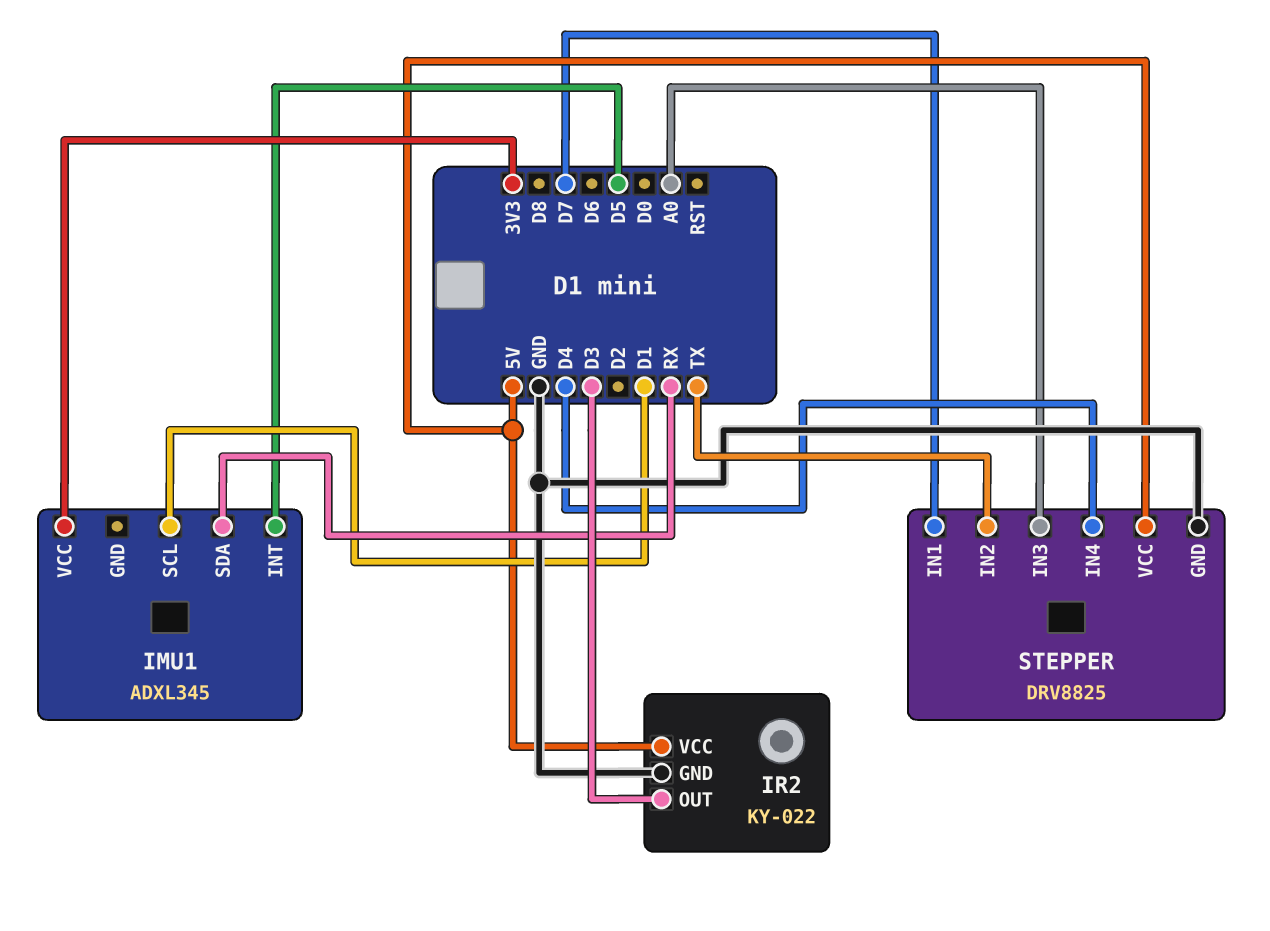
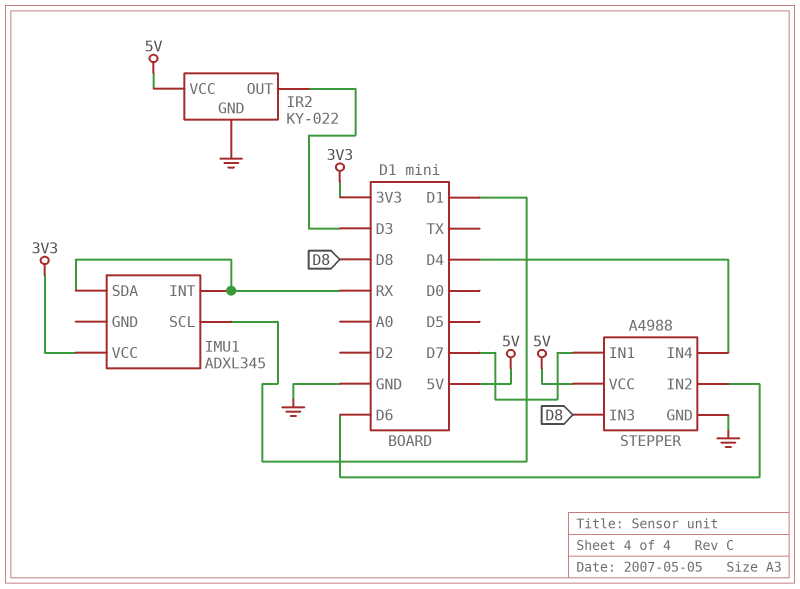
IMU1 pin INT: D5 -> RX
STEPPER: DRV8825 -> A4988
STEPPER pin IN2: TX -> D6
STEPPER pin IN3: A0 -> D8

